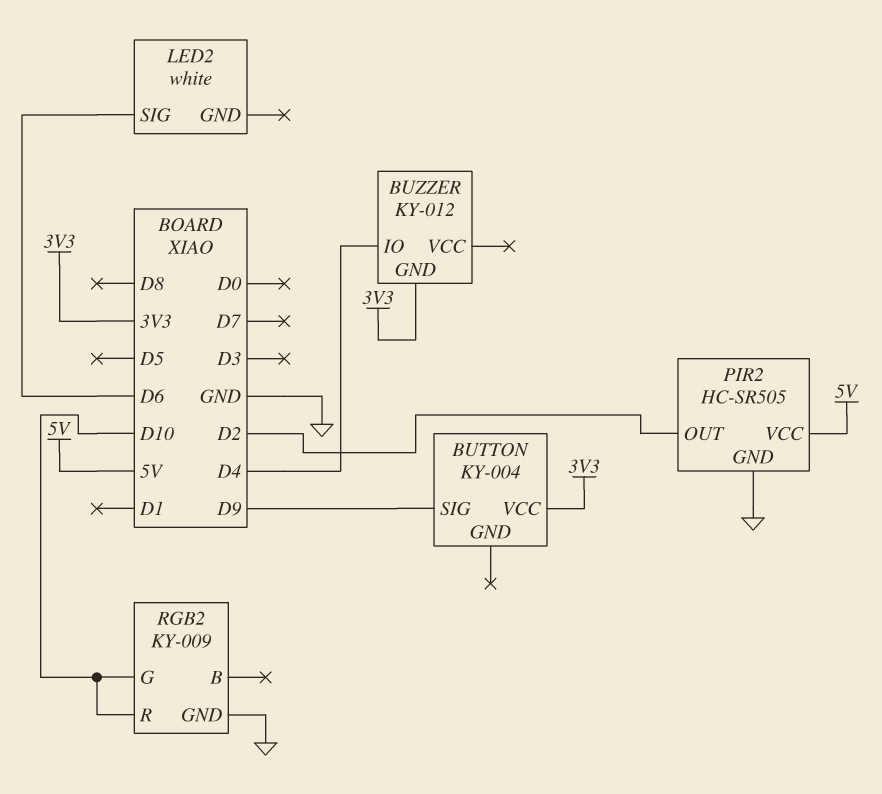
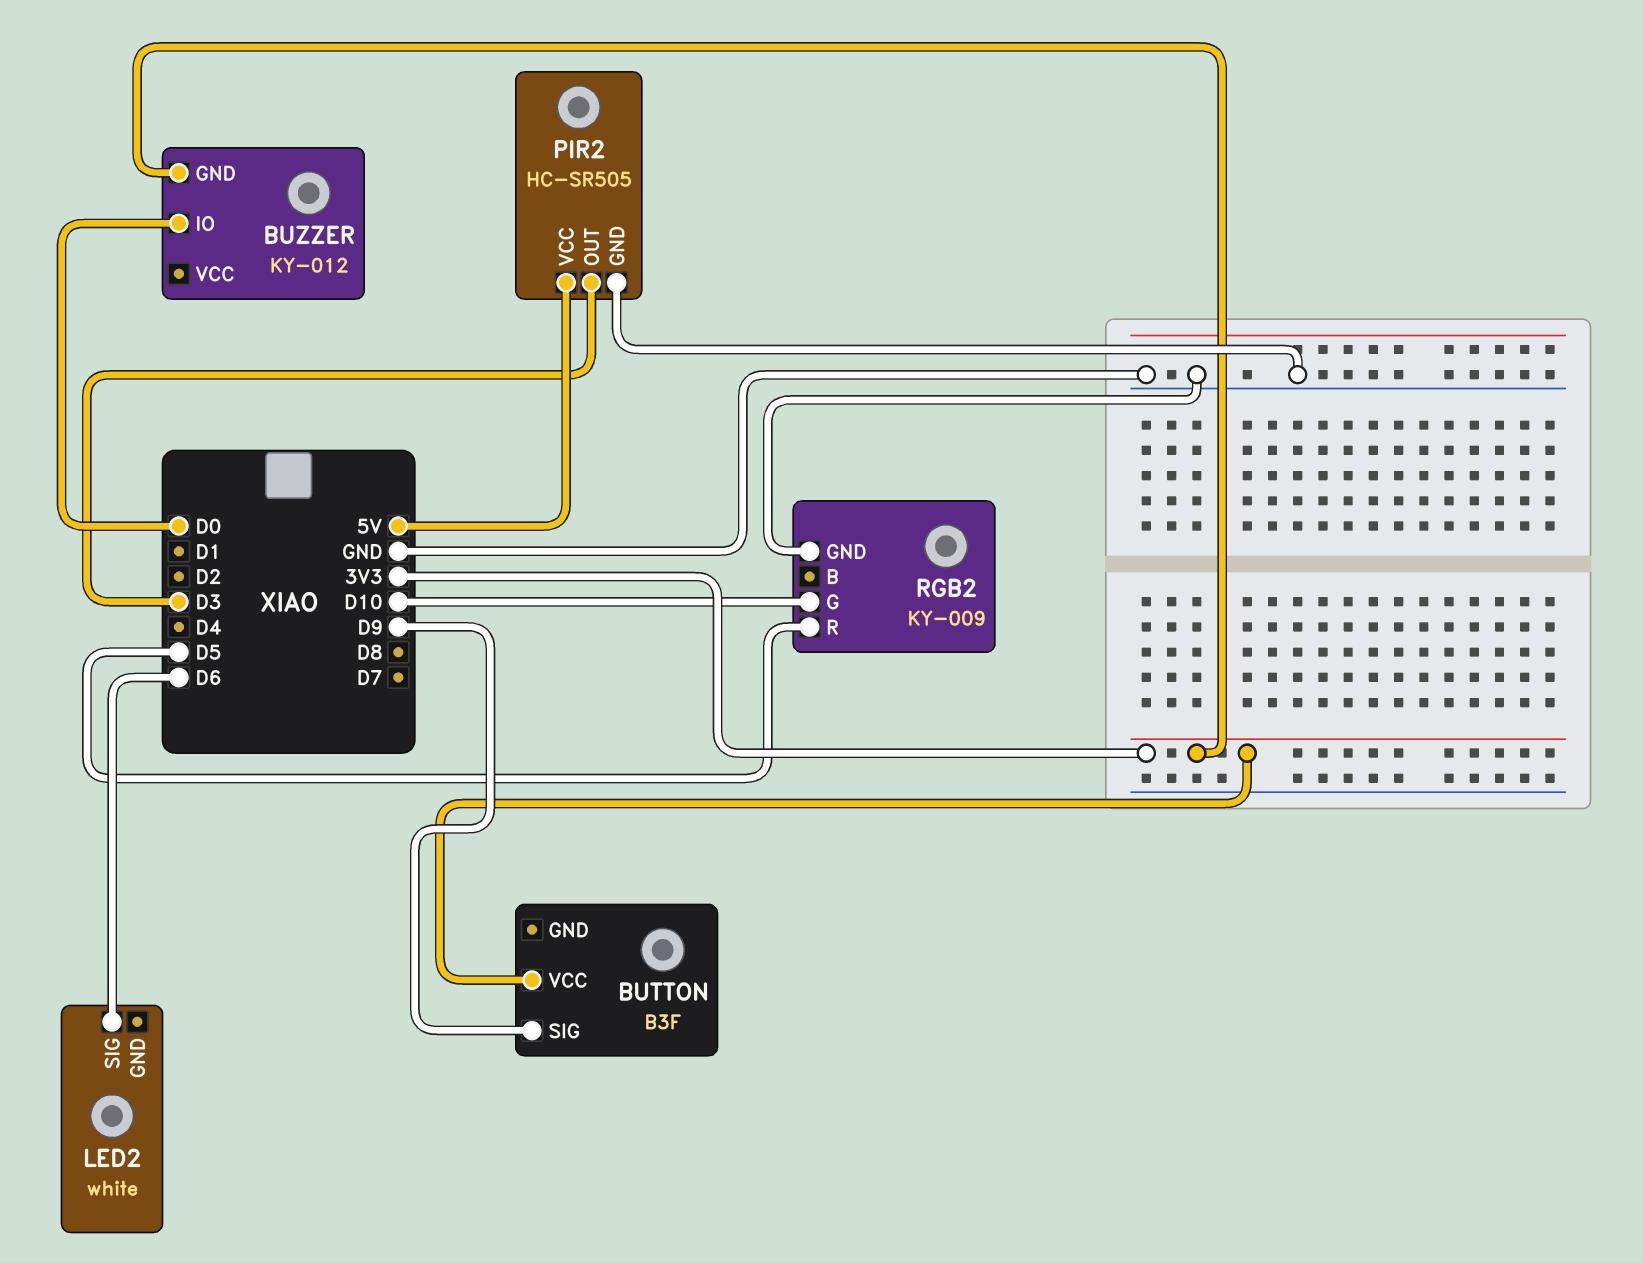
BUTTON: KY-004 -> B3F
BUZZER pin IO: D4 -> D0
PIR2 pin OUT: D2 -> D3
RGB2 pin R: D10 -> D5

